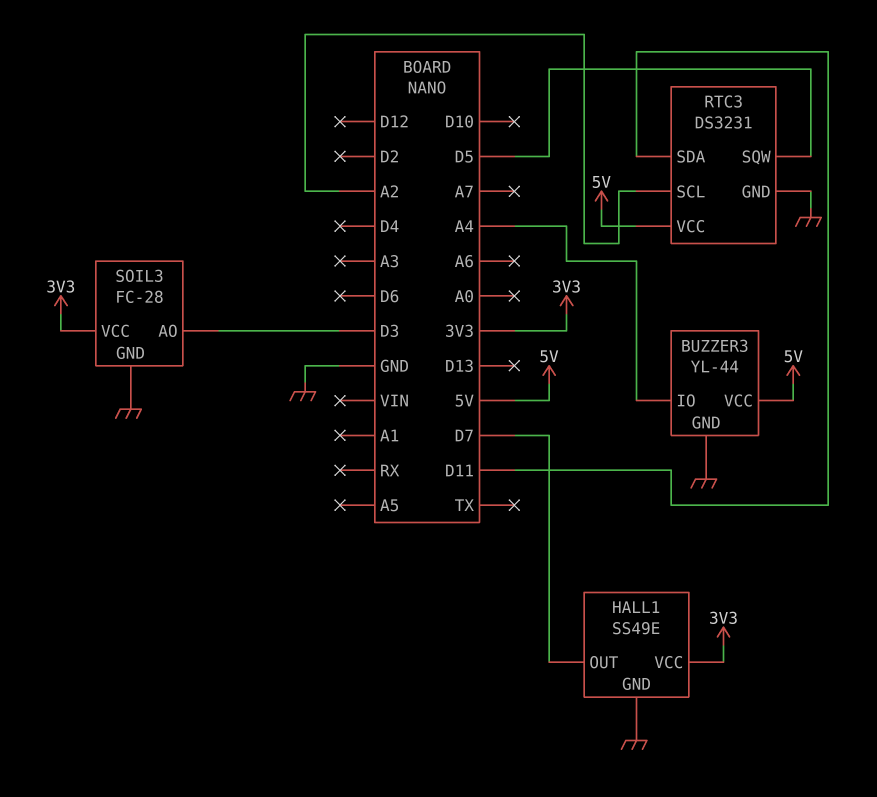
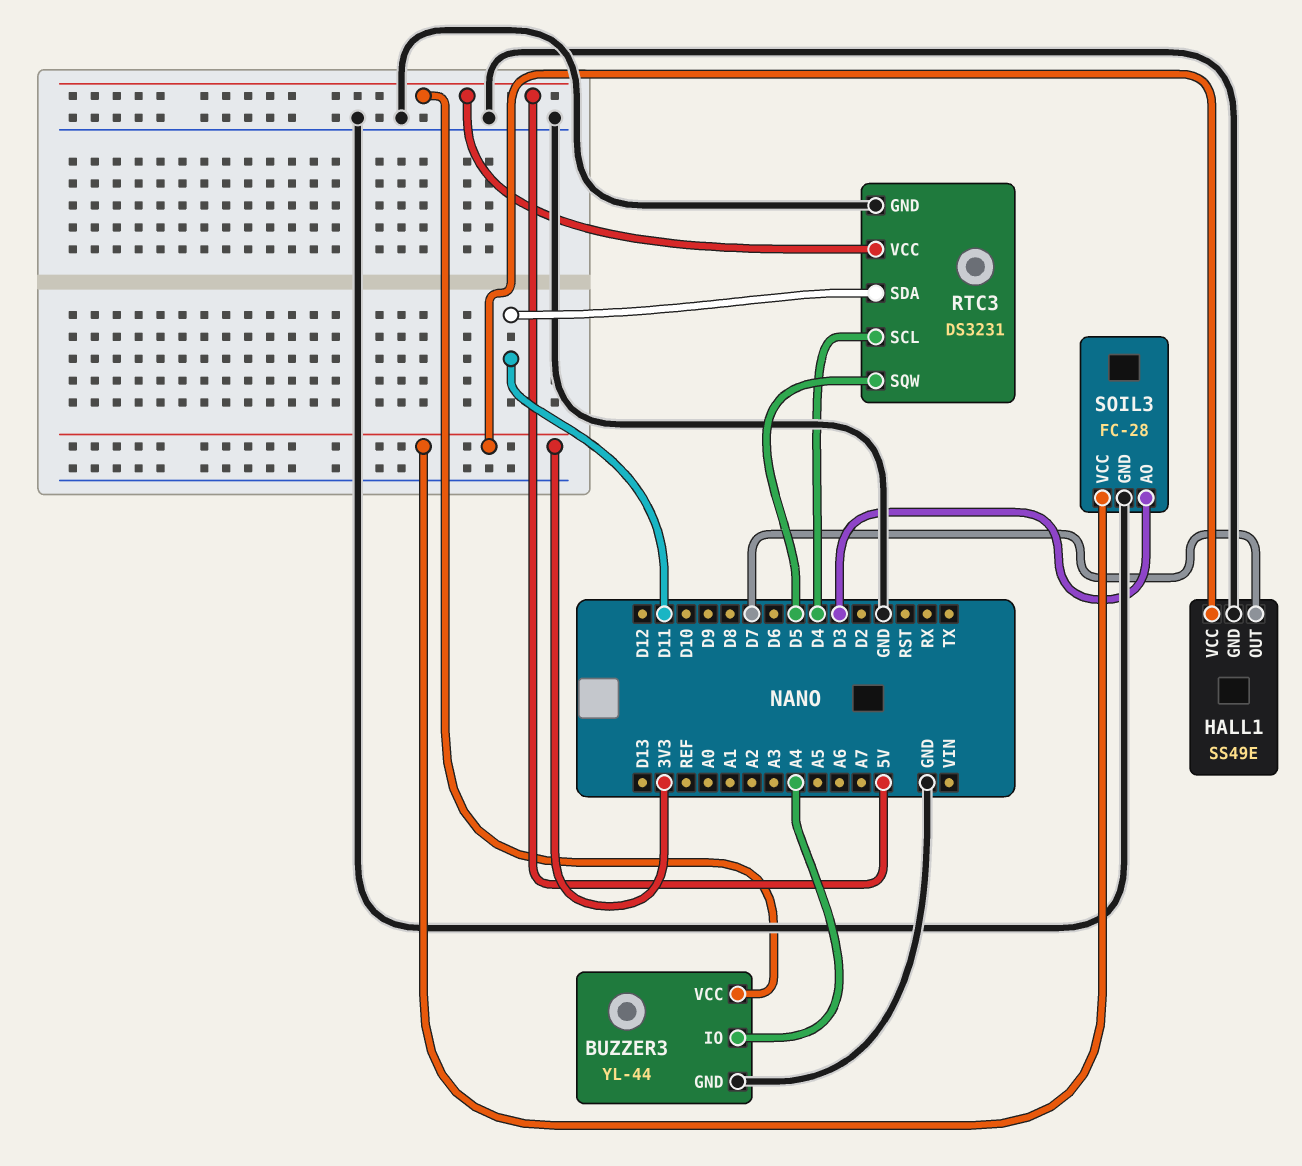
RTC3 pin SCL: A2 -> D4

